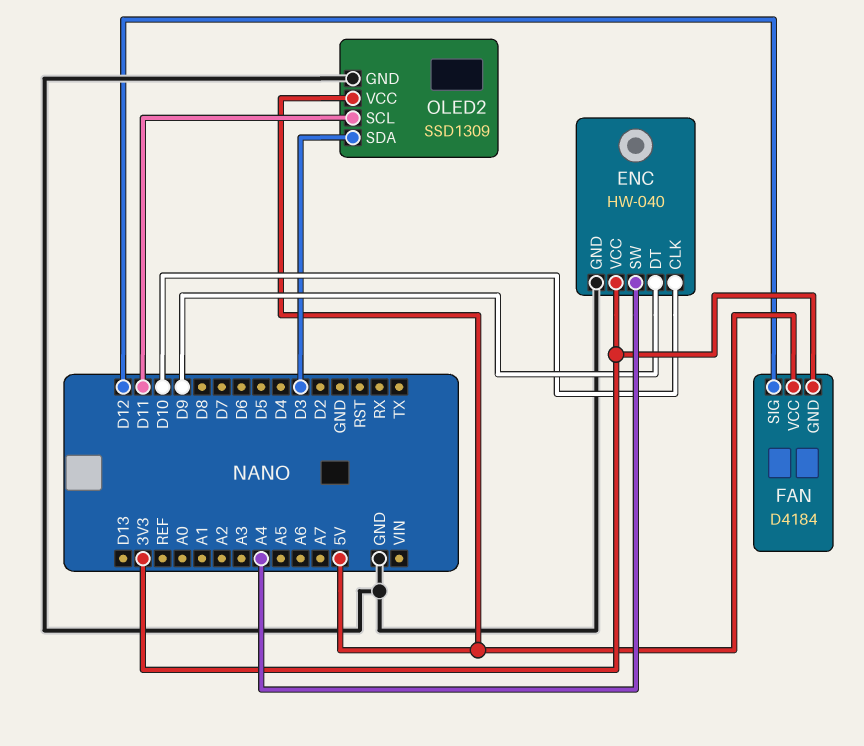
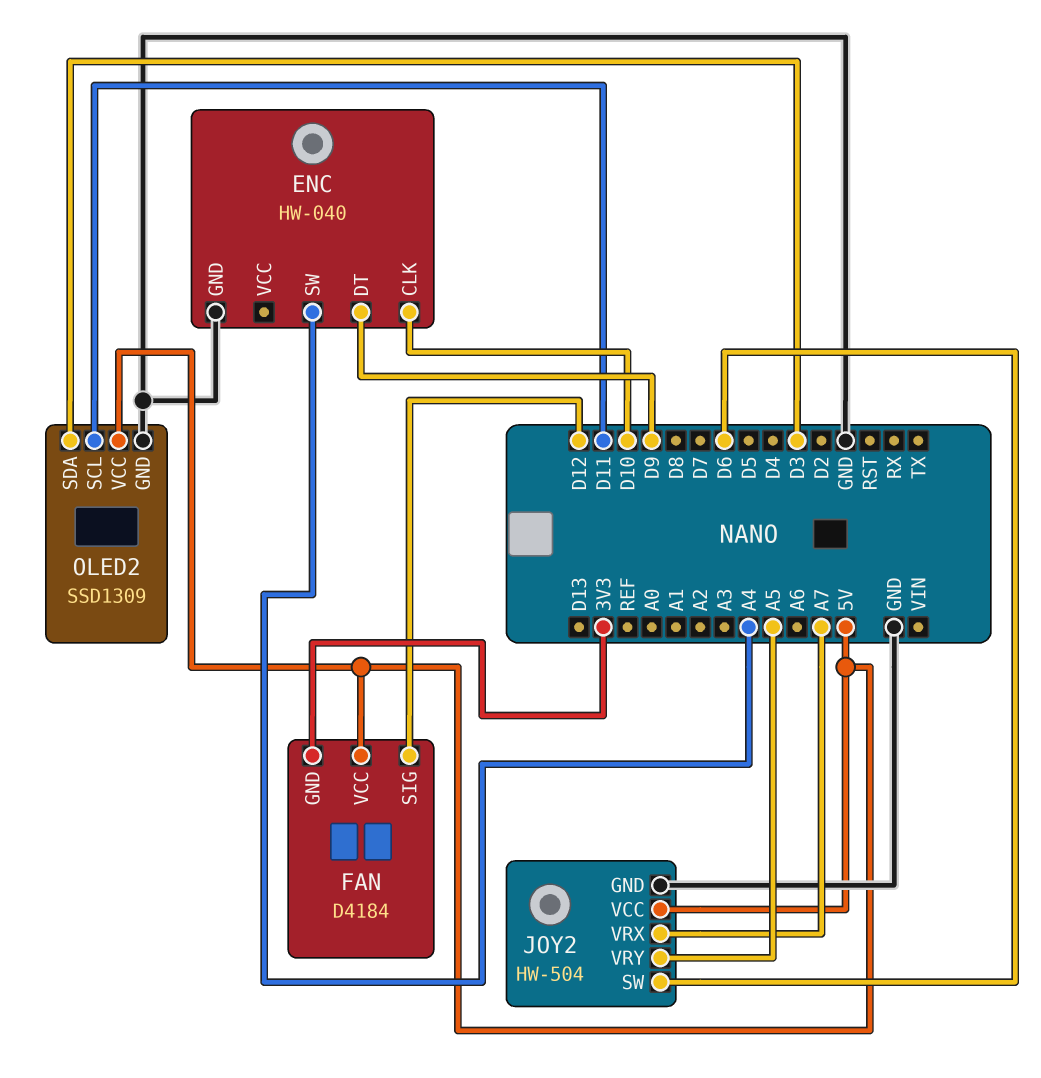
ENC pin VCC: 3V3 -> none
JOY2: none -> HW-504
JOY2 pin GND: none -> GND
JOY2 pin SW: none -> D6
JOY2 pin VCC: none -> 5V
JOY2 pin VRX: none -> A7
JOY2 pin VRY: none -> A5

